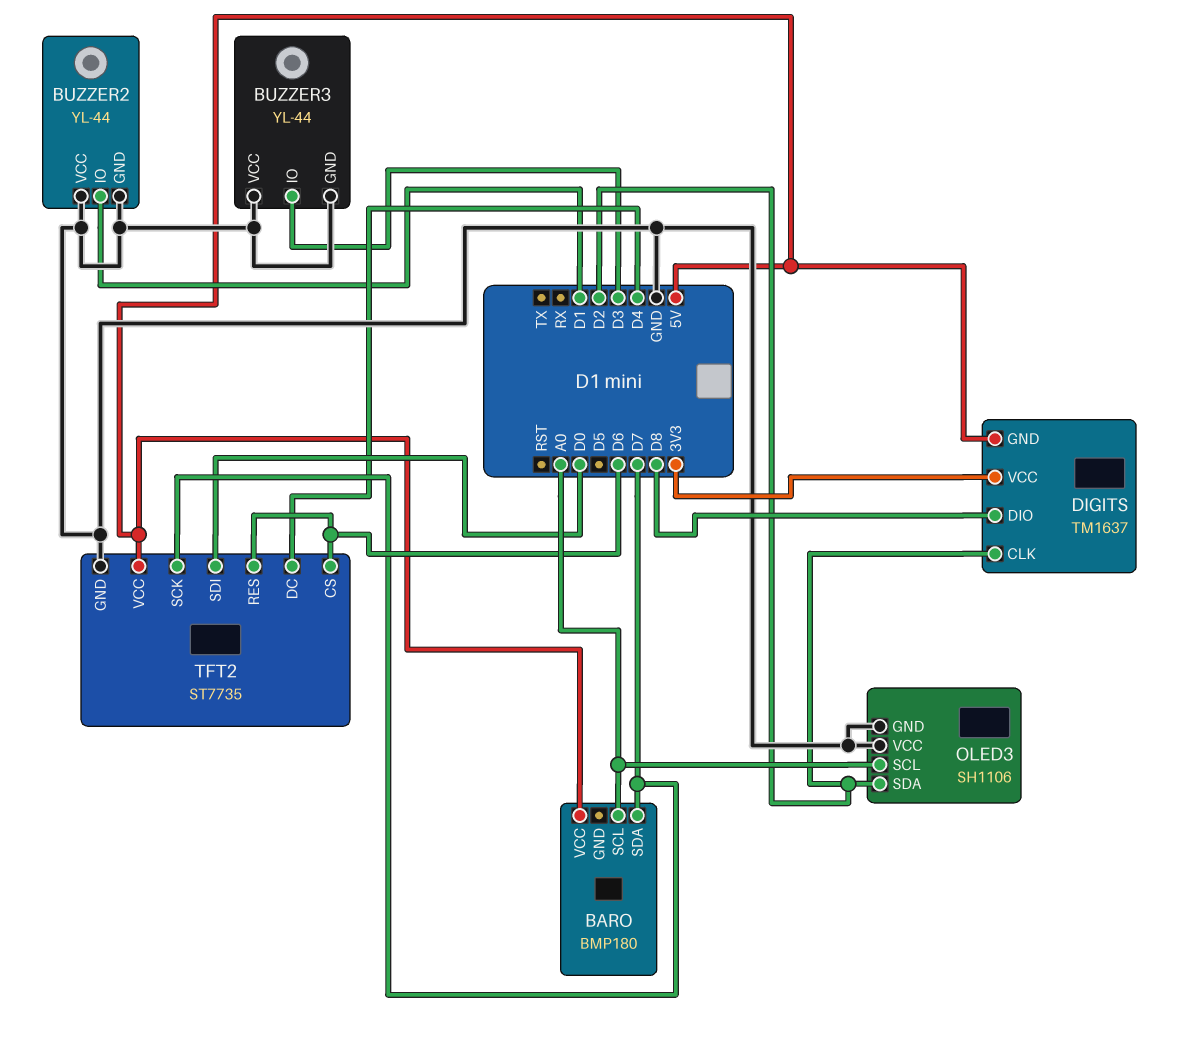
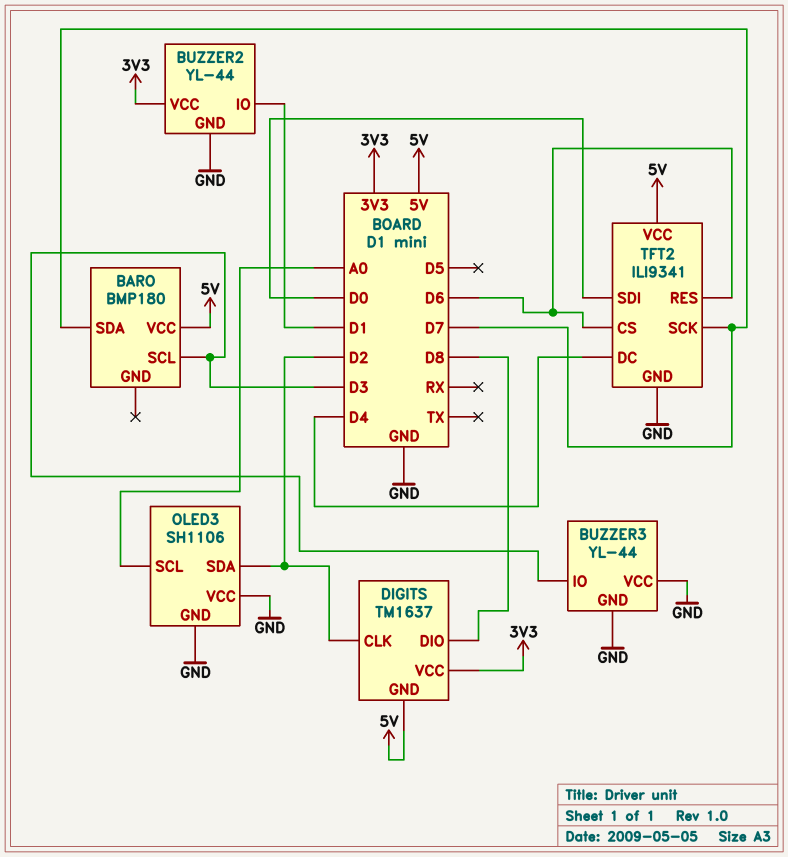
BARO pin SCL: A0 -> D3
BUZZER2 pin VCC: GND -> 3V3
TFT2: ST7735 -> ILI9341

